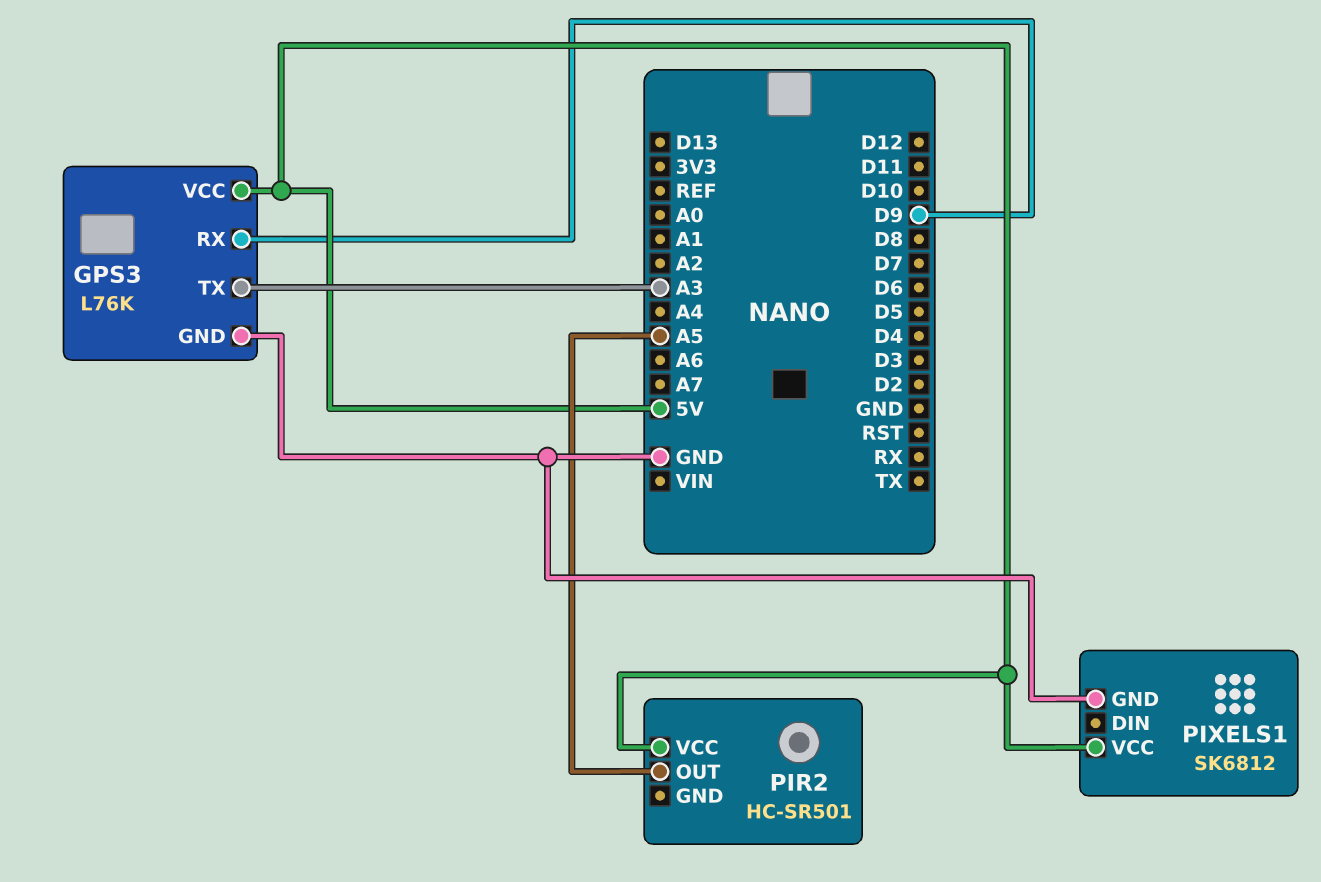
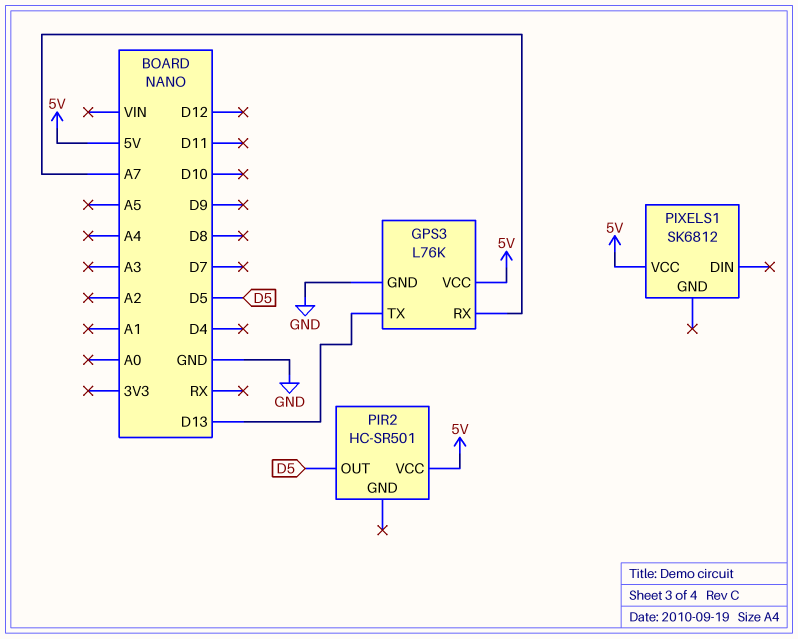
GPS3 pin RX: D9 -> A7
GPS3 pin TX: A3 -> D13
PIR2 pin OUT: A5 -> D5
PIXELS1 pin GND: GND -> none

